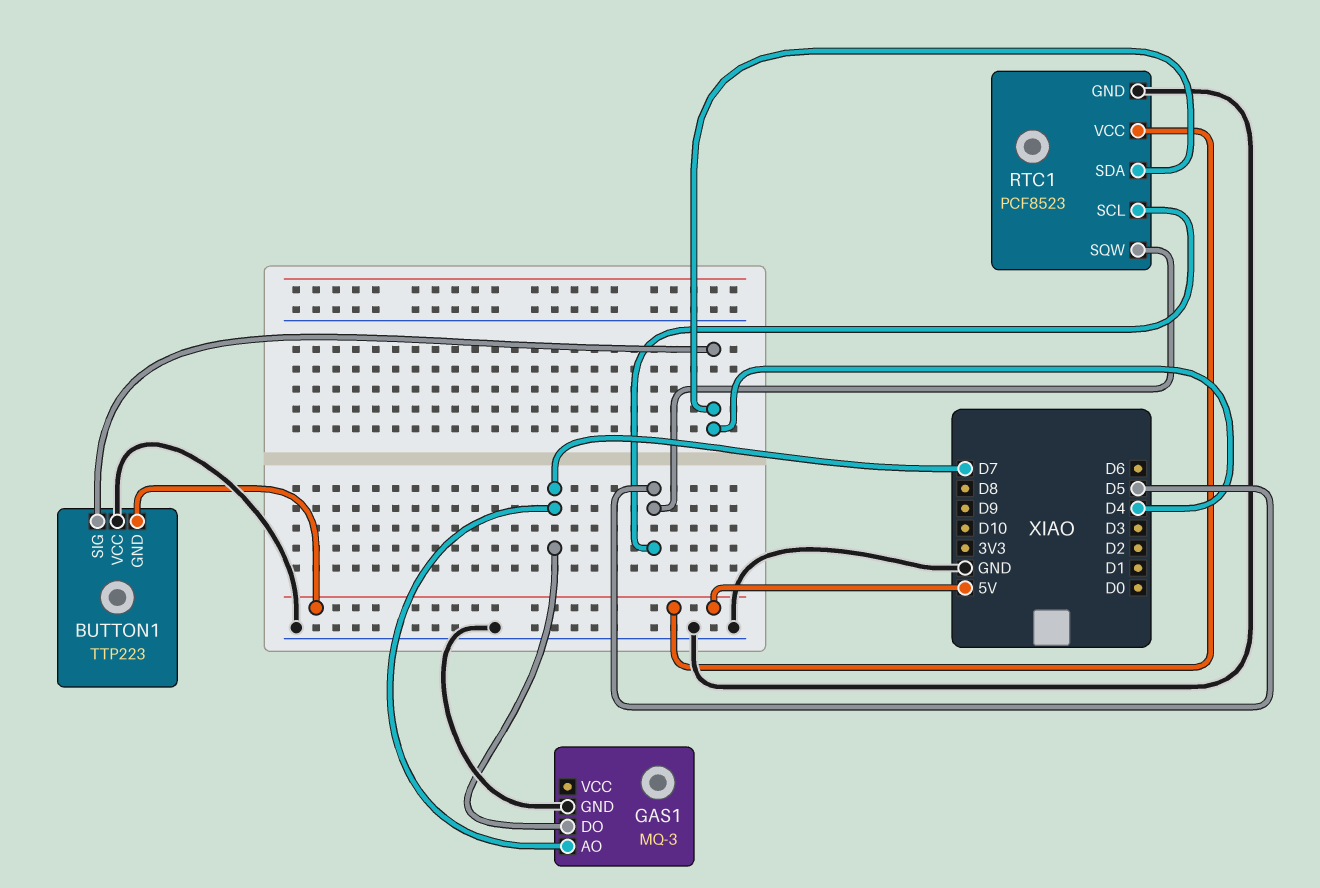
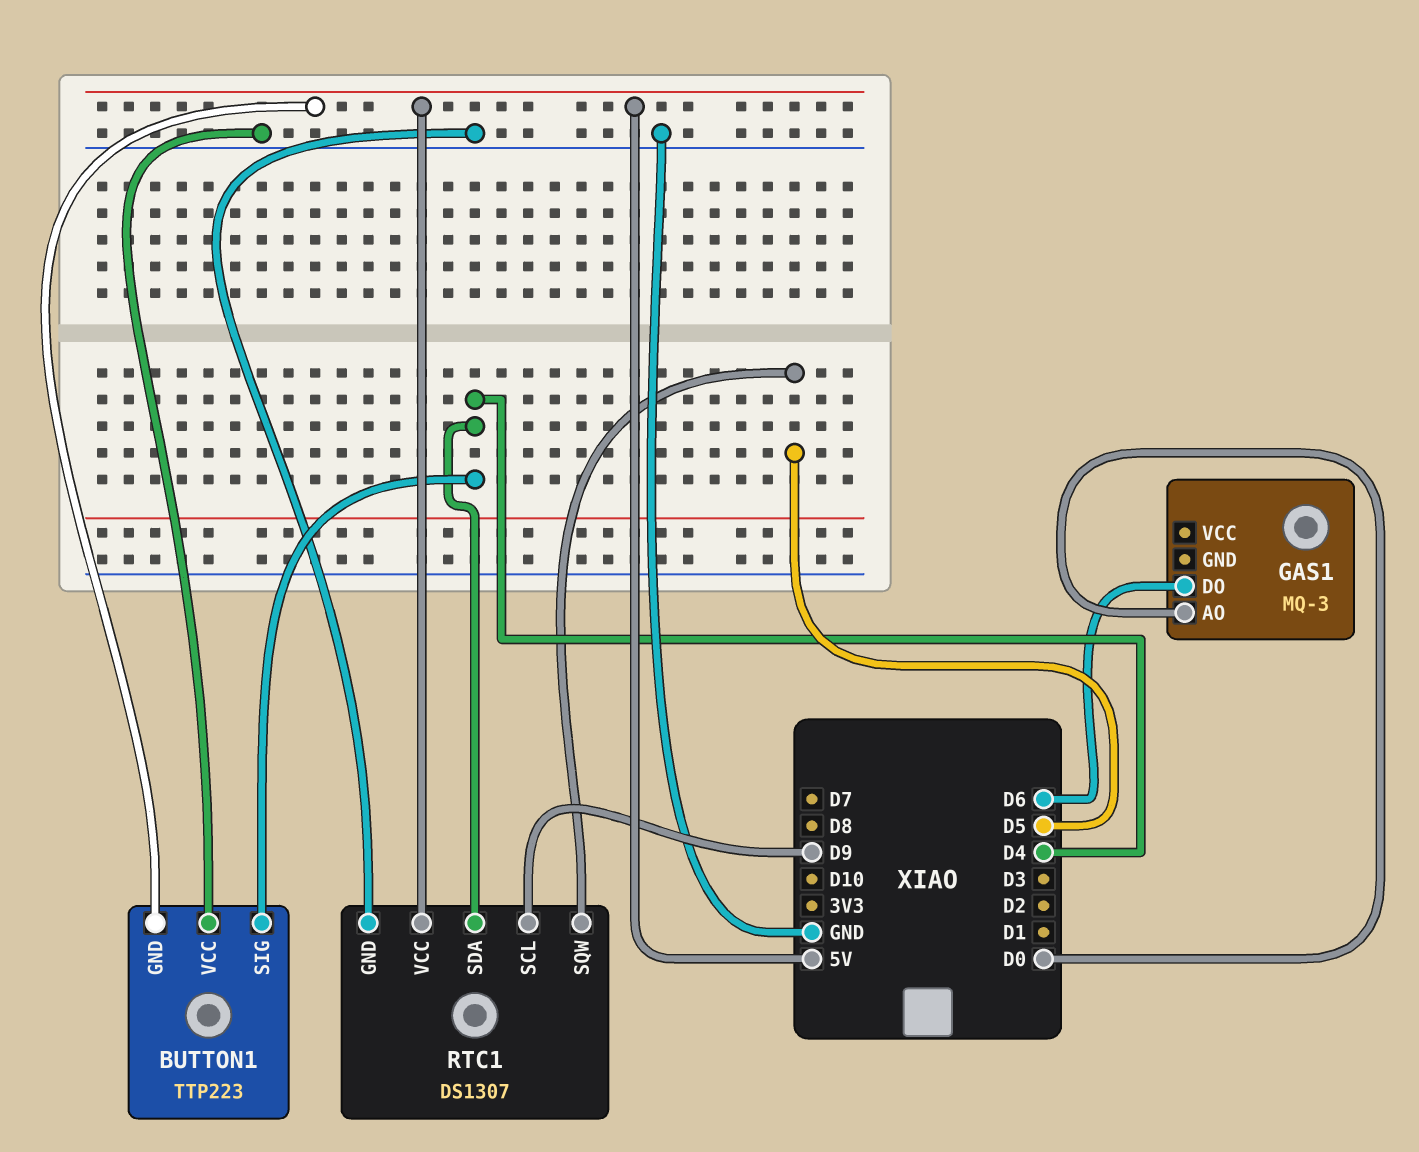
GAS1 pin AO: D7 -> D0
GAS1 pin DO: D7 -> D6
GAS1 pin GND: GND -> none
RTC1: PCF8523 -> DS1307
RTC1 pin SCL: D5 -> D9

